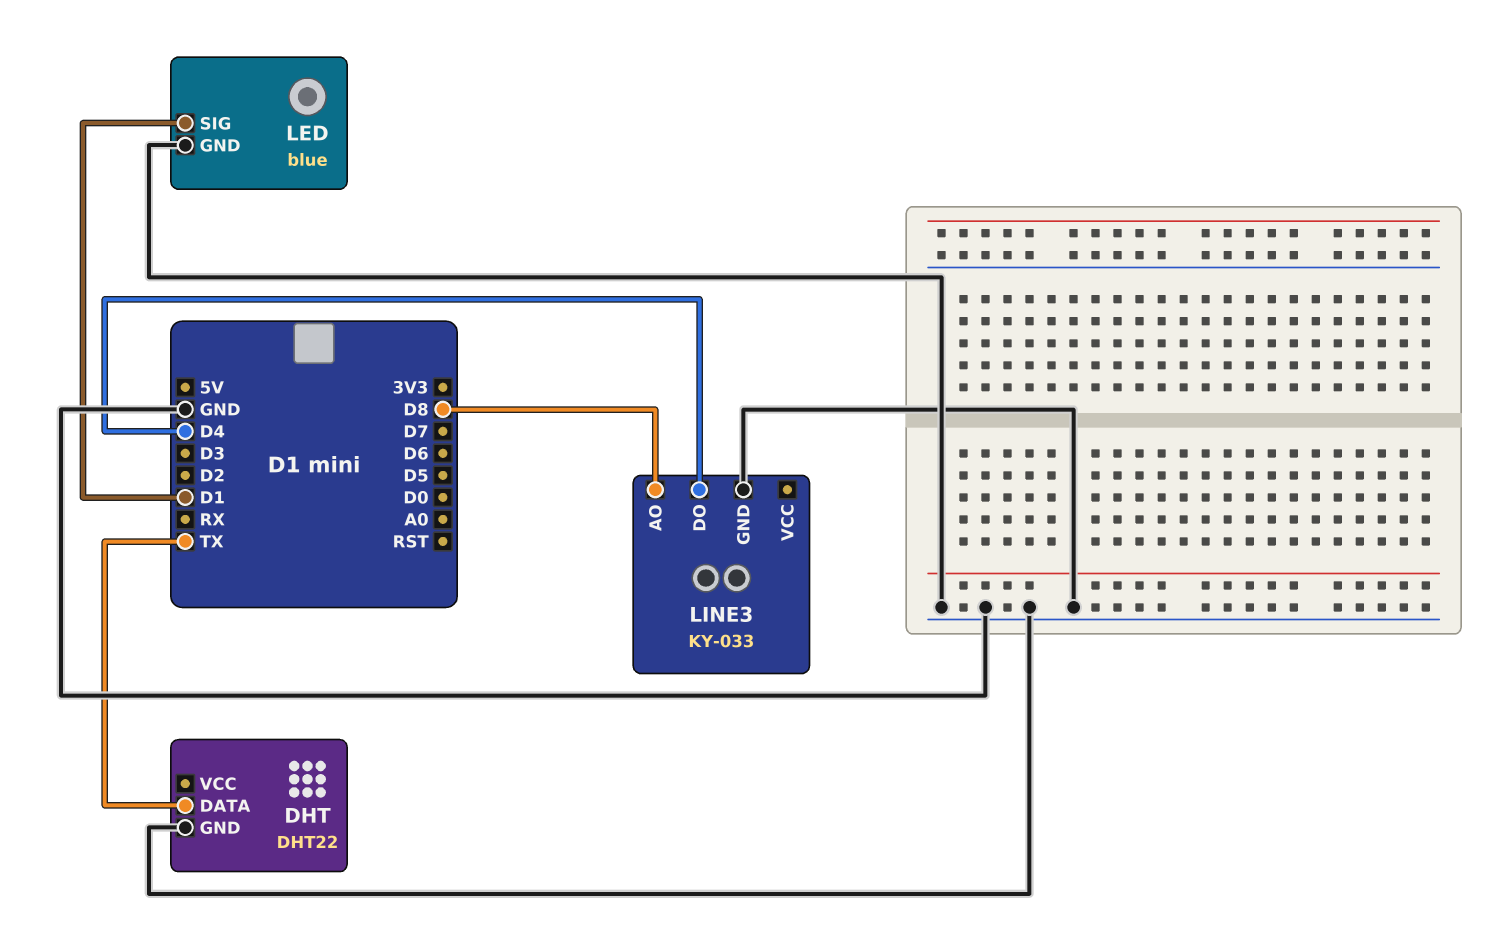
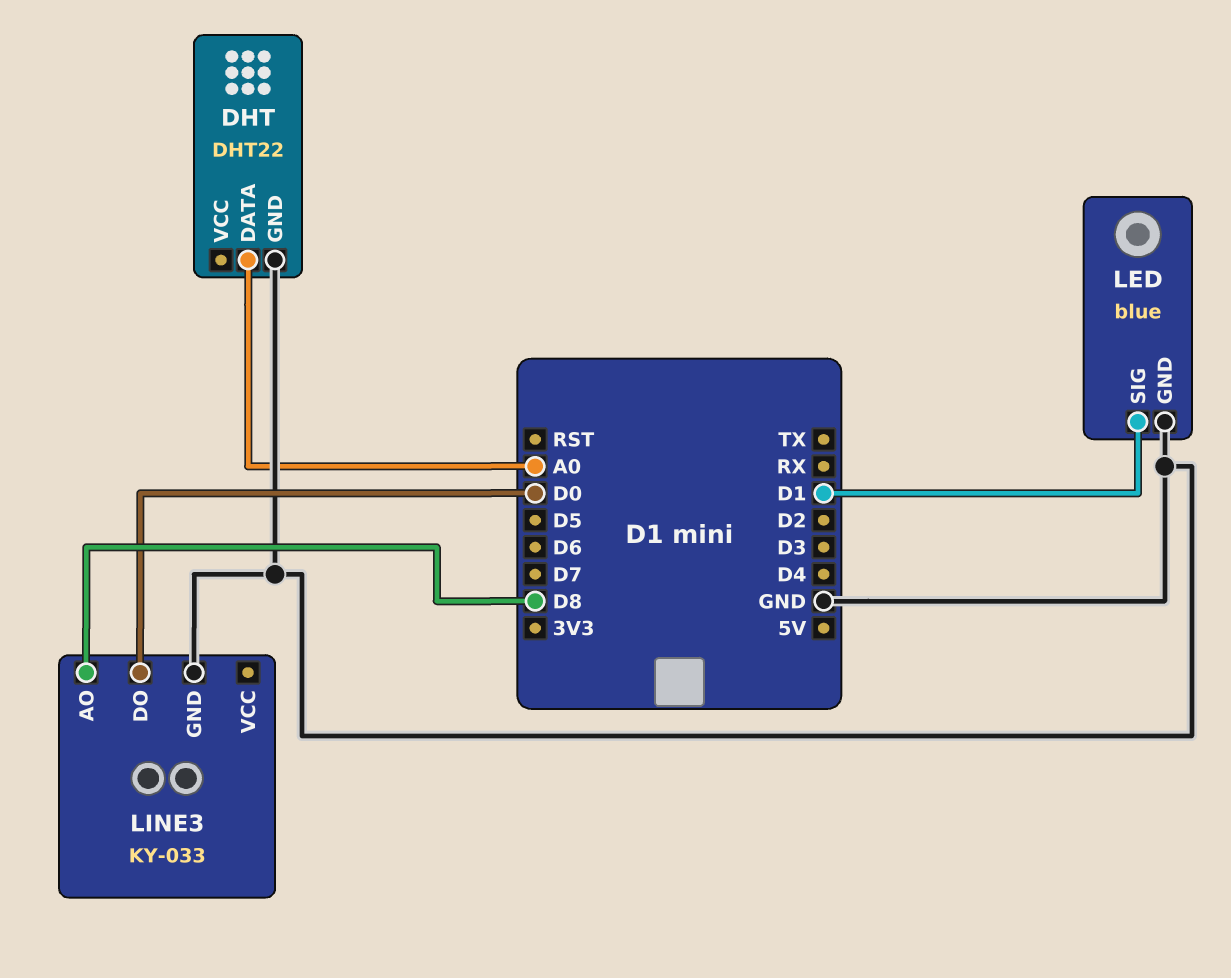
DHT pin DATA: TX -> A0
LINE3 pin DO: D4 -> D0

